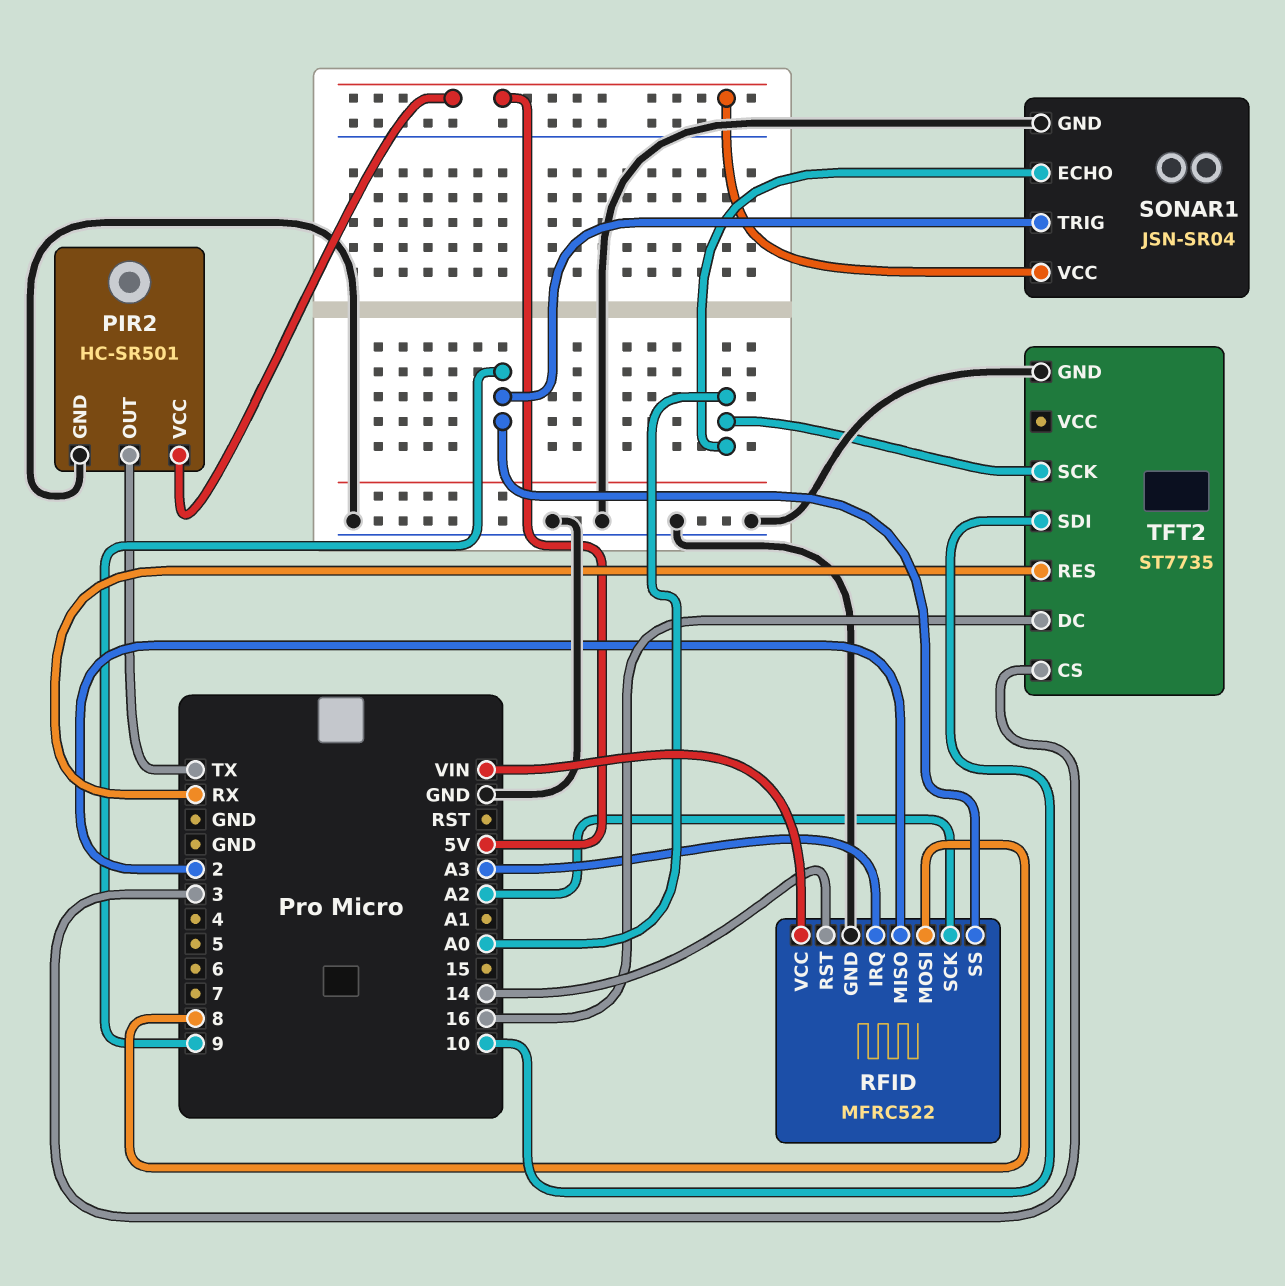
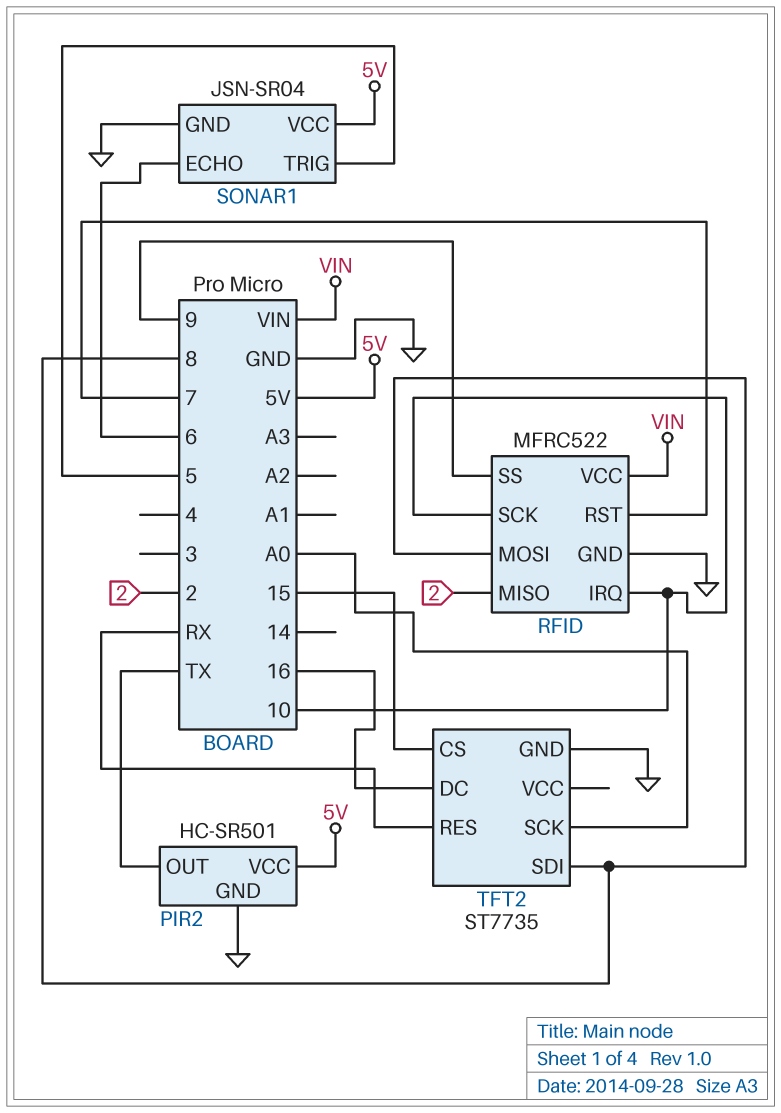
RFID pin IRQ: A3 -> 10
RFID pin RST: 14 -> 7
RFID pin SCK: A2 -> 10
SONAR1 pin ECHO: A0 -> 6
SONAR1 pin TRIG: 9 -> 5
TFT2 pin CS: 3 -> 15
TFT2 pin SDI: 10 -> 8

